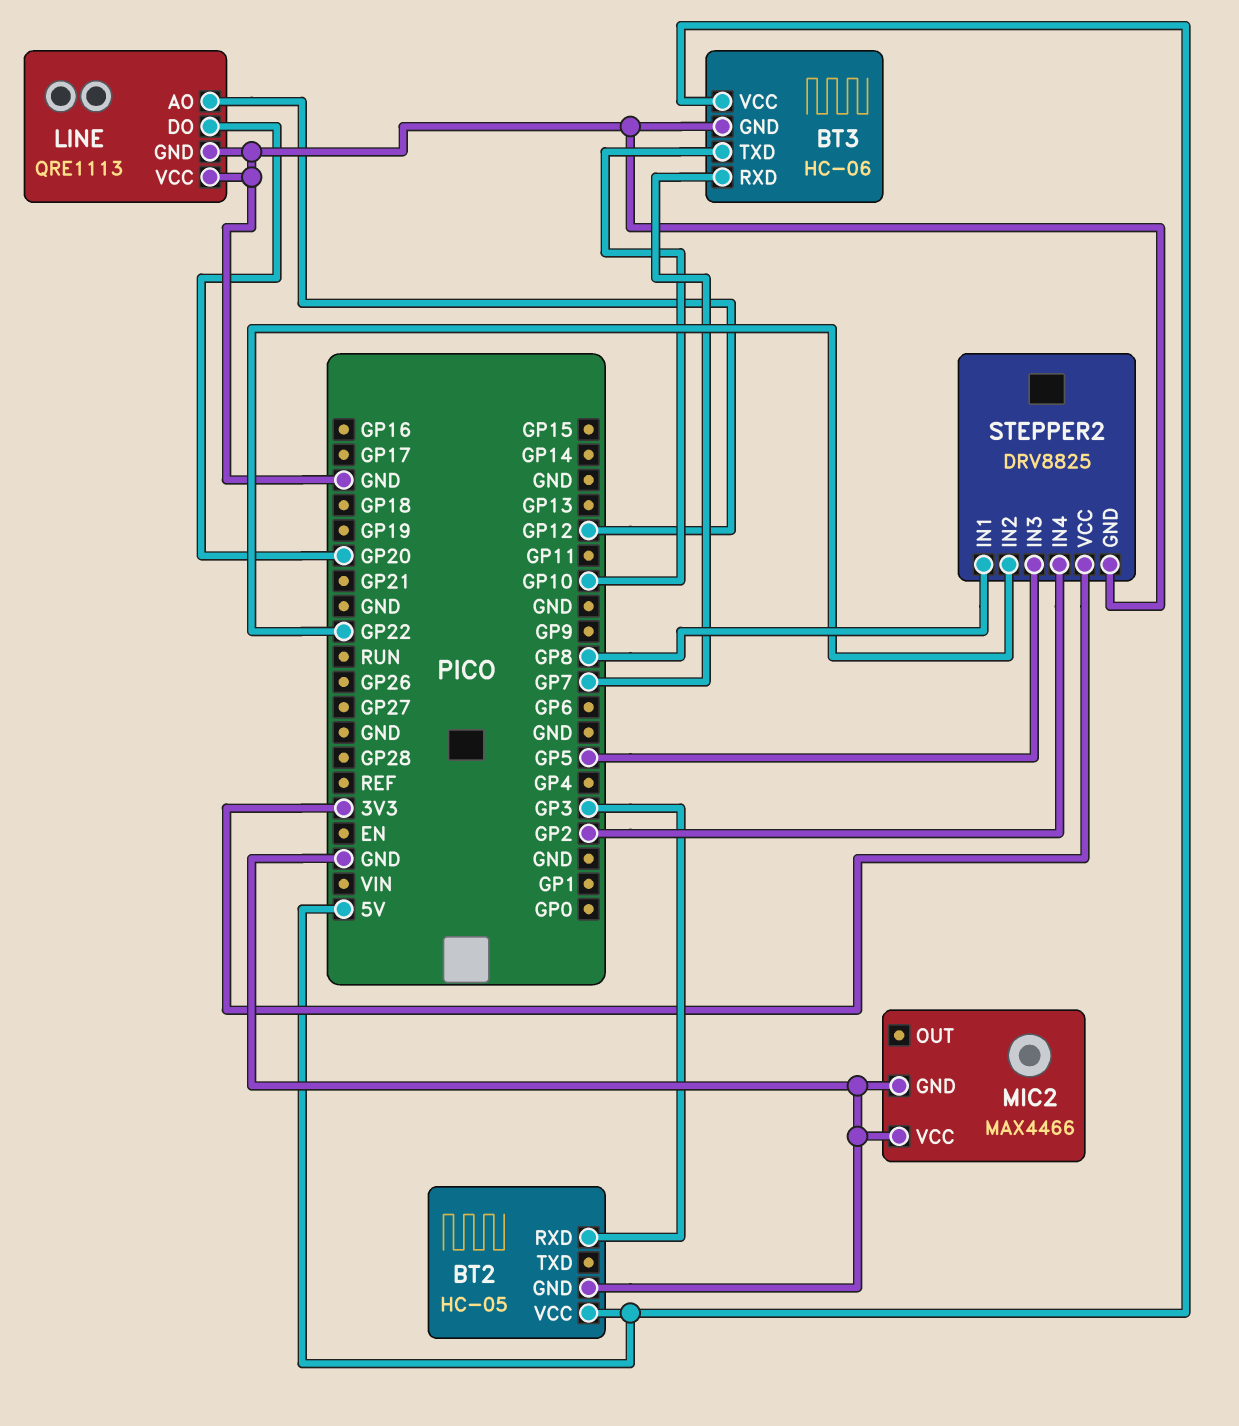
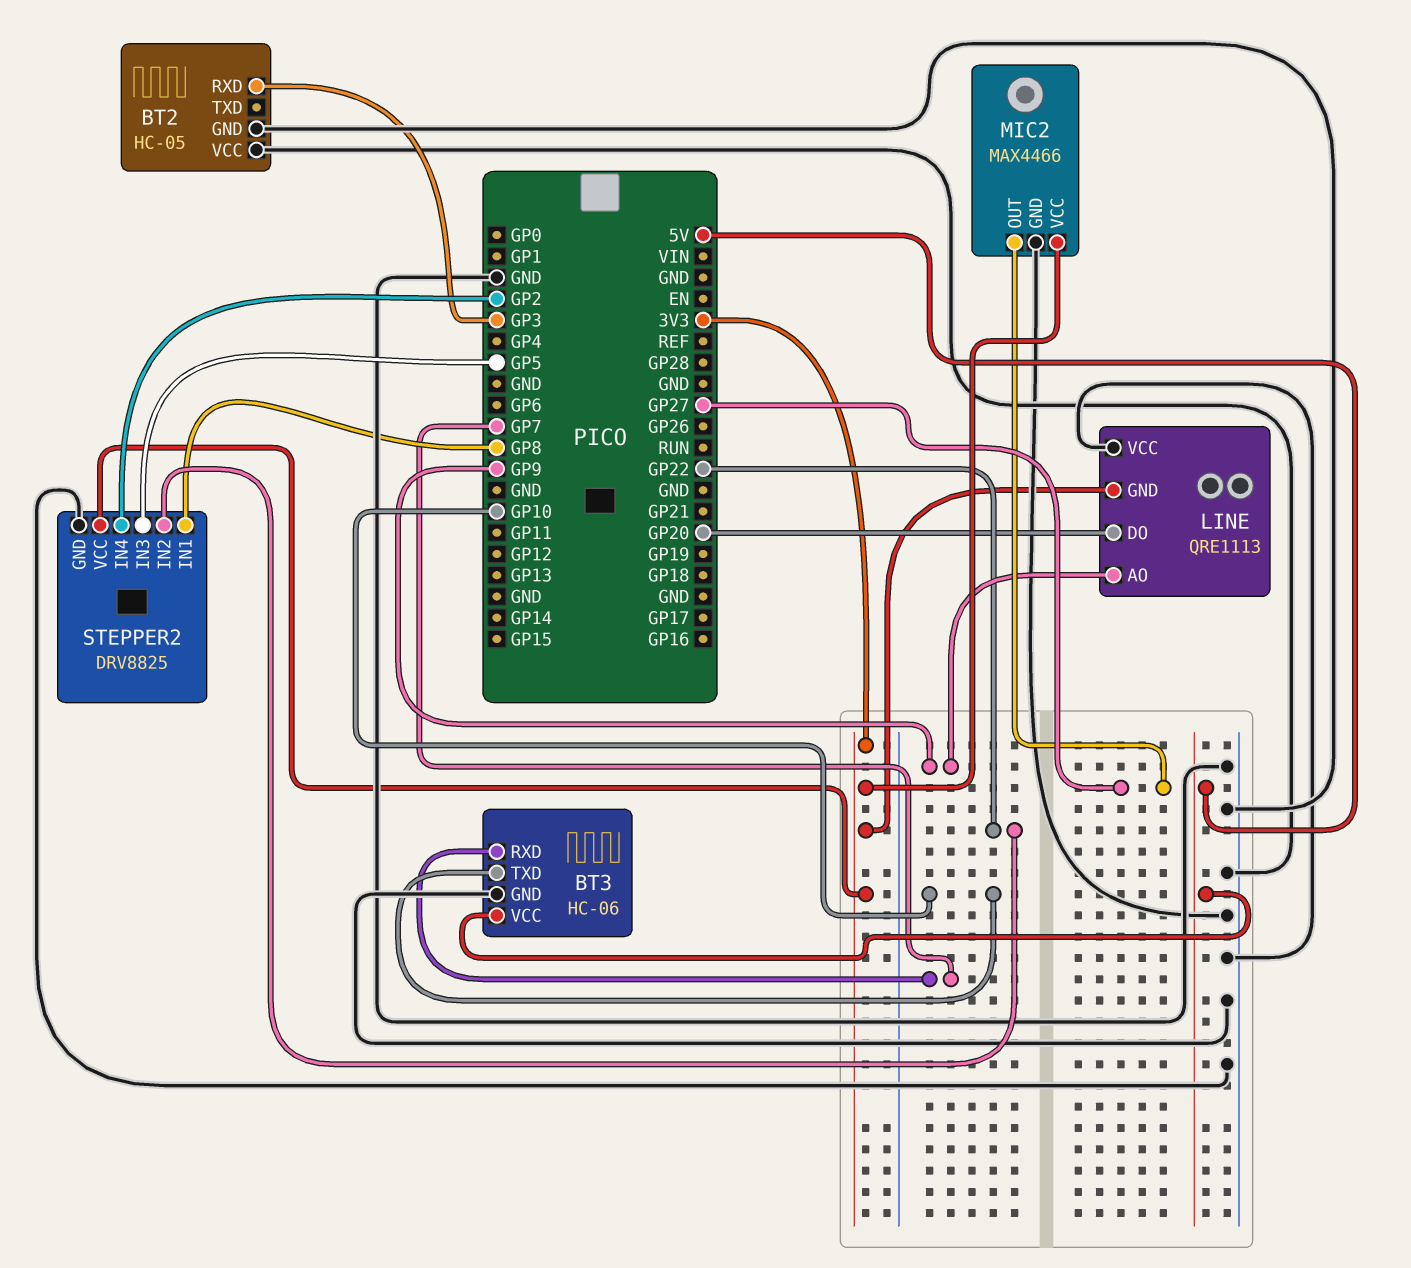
BT2 pin VCC: 5V -> GND
LINE pin AO: GP12 -> GP9
LINE pin GND: GND -> 3V3
MIC2 pin OUT: none -> GP27
MIC2 pin VCC: GND -> 3V3

